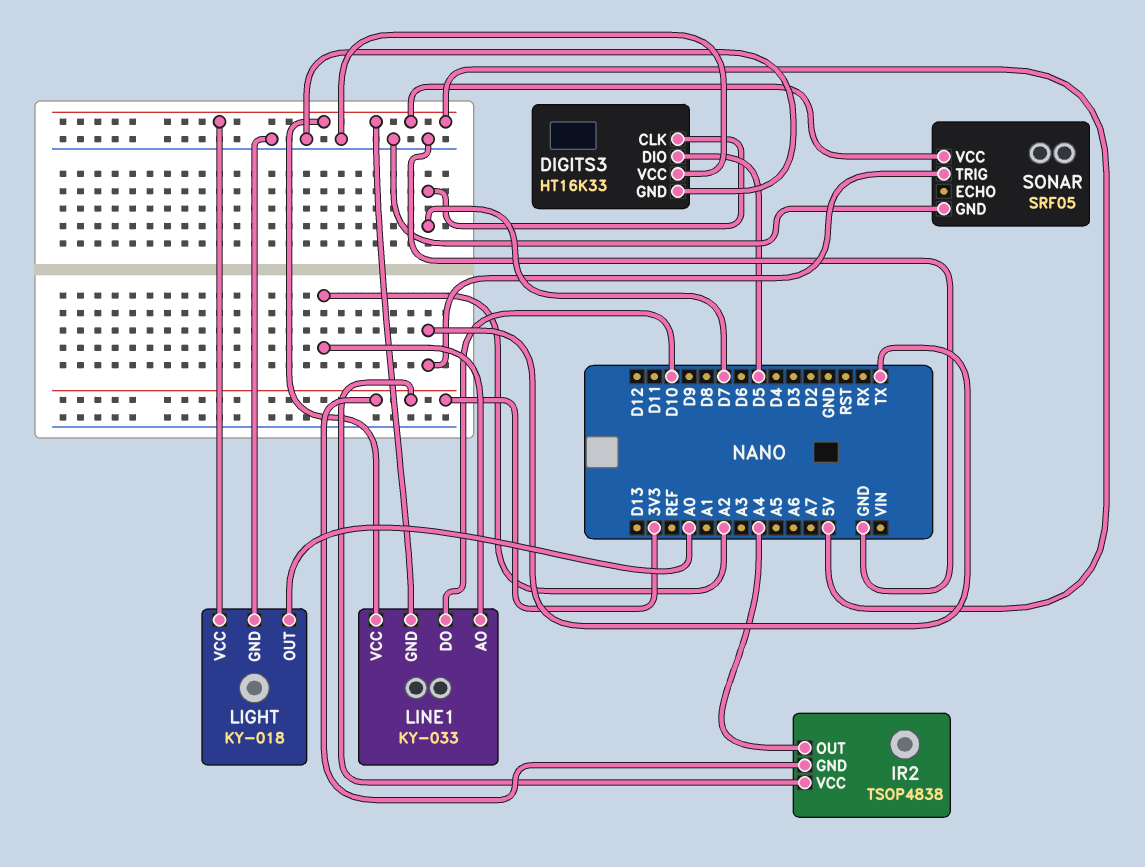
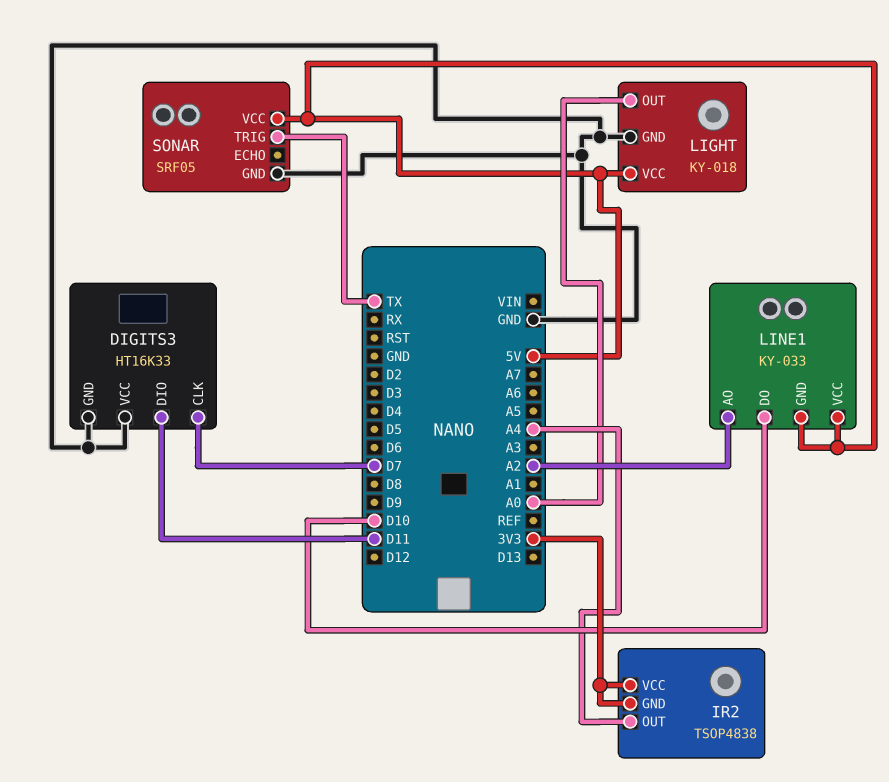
DIGITS3 pin DIO: D5 -> D11

